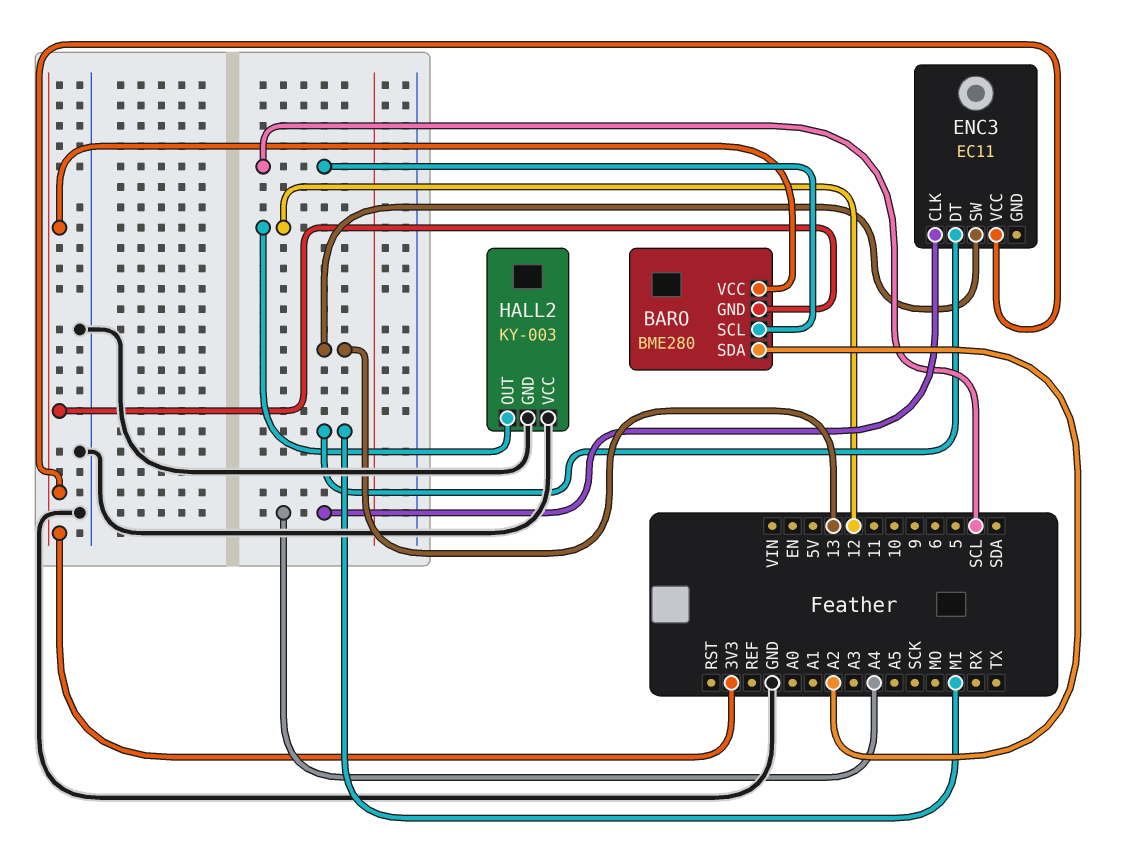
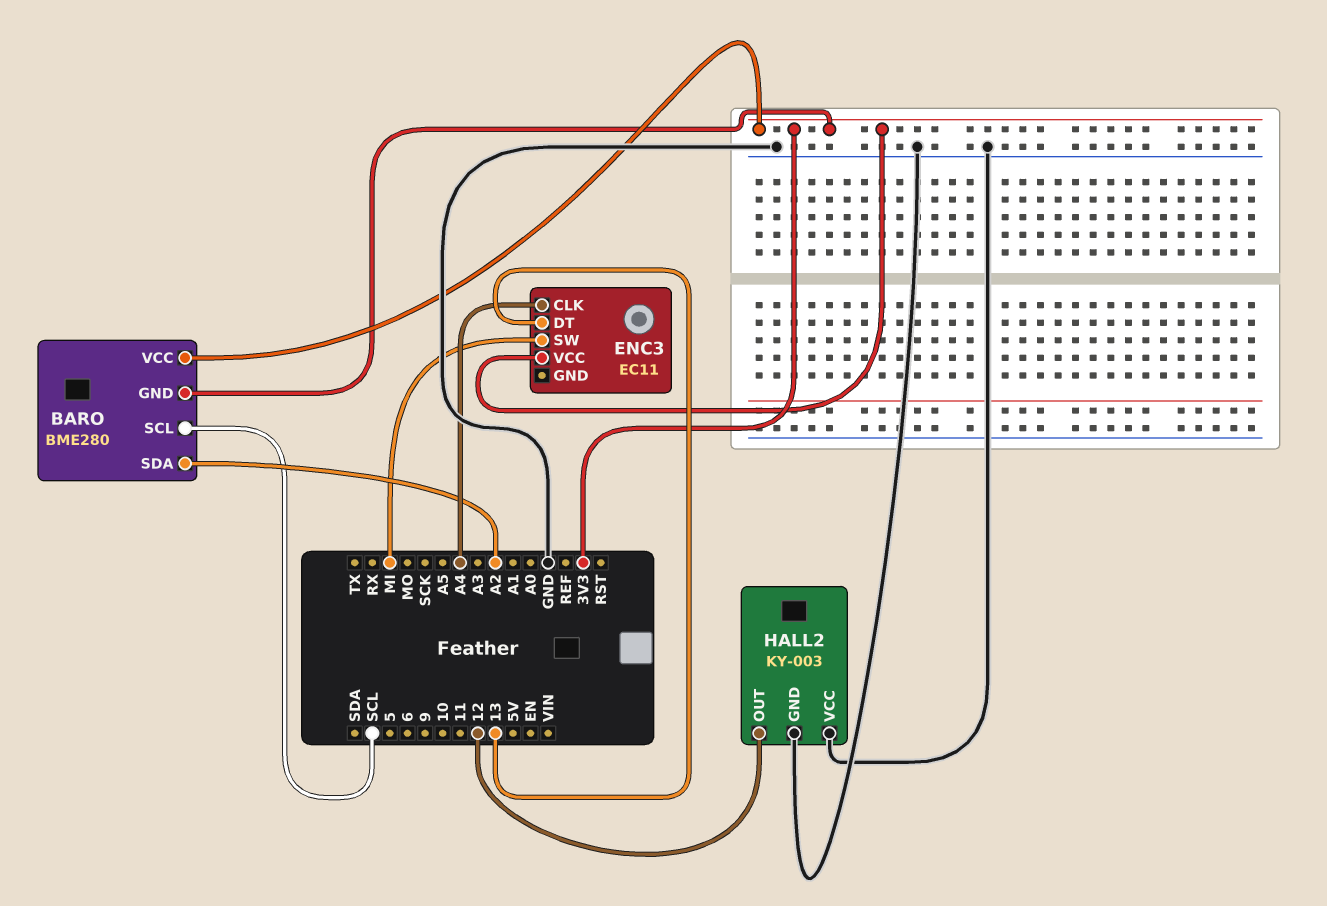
ENC3 pin DT: MI -> 13
ENC3 pin SW: 13 -> MI

